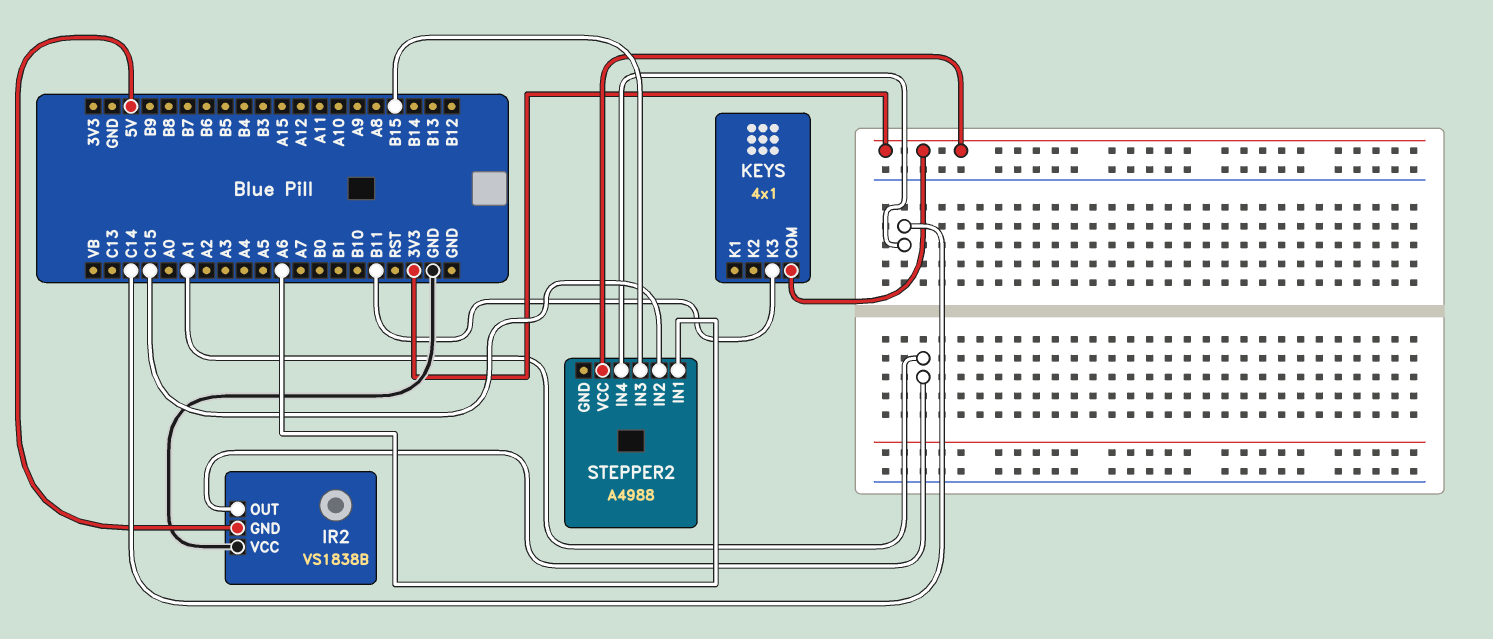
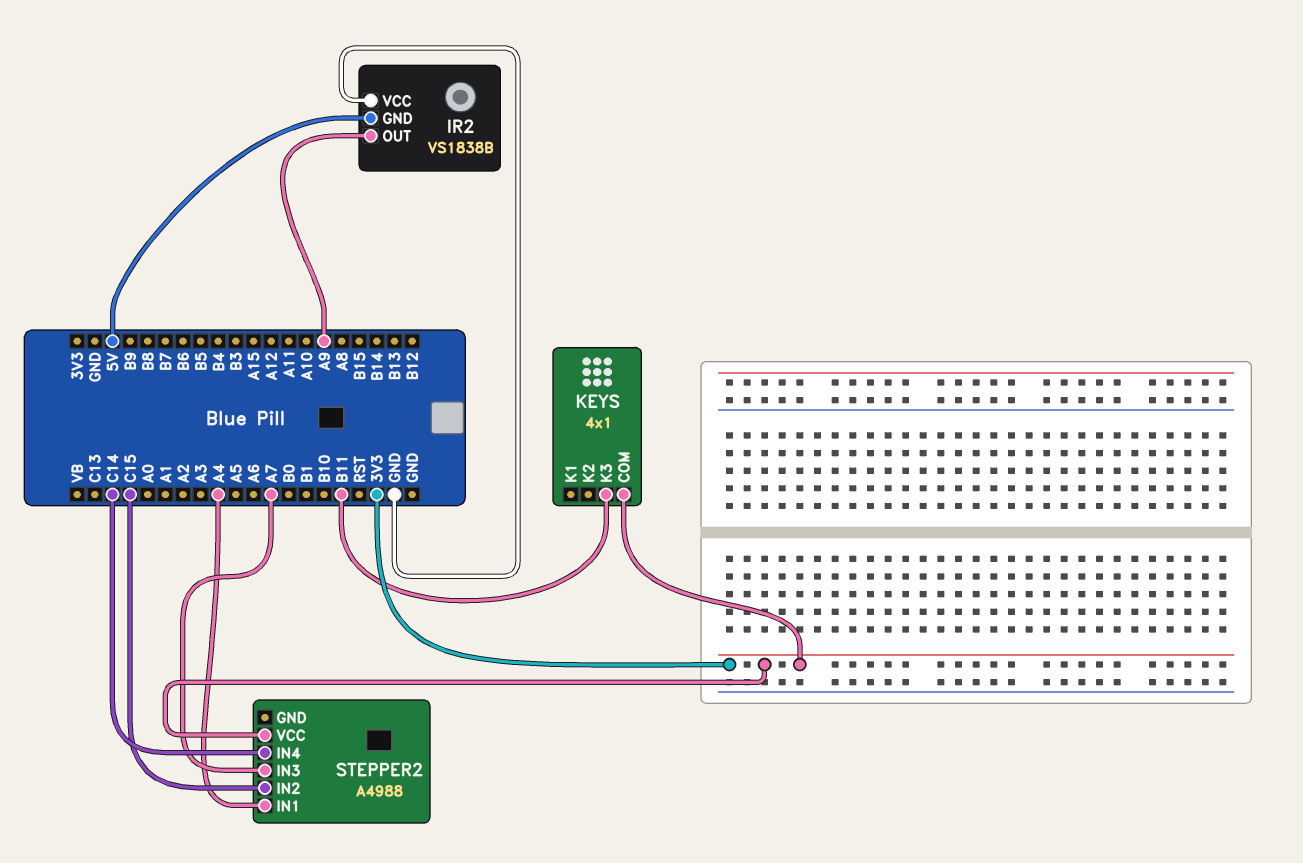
IR2 pin OUT: A1 -> A9
STEPPER2 pin IN1: A6 -> A4
STEPPER2 pin IN3: B15 -> A7

